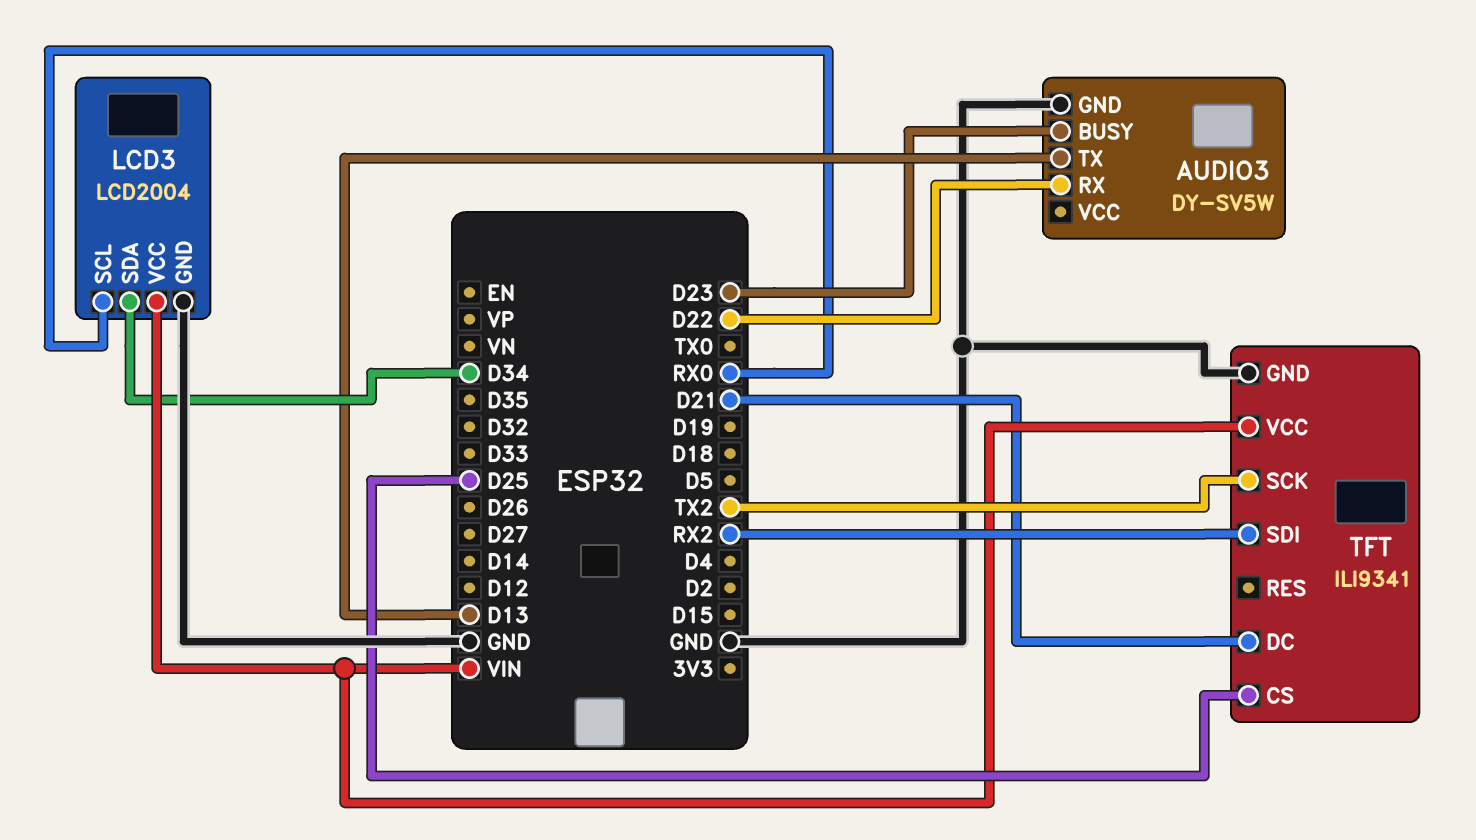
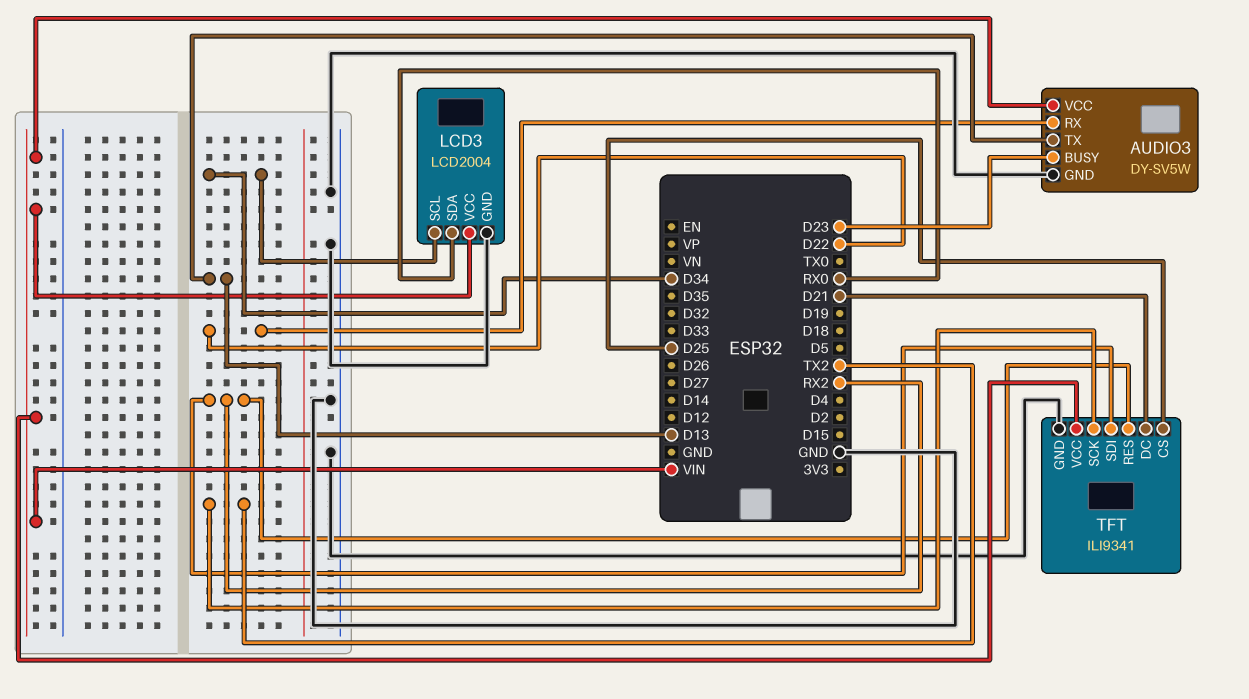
AUDIO3 pin VCC: none -> VIN
LCD3 pin SCL: RX0 -> D34
LCD3 pin SDA: D34 -> RX0
TFT pin RES: none -> RX2

